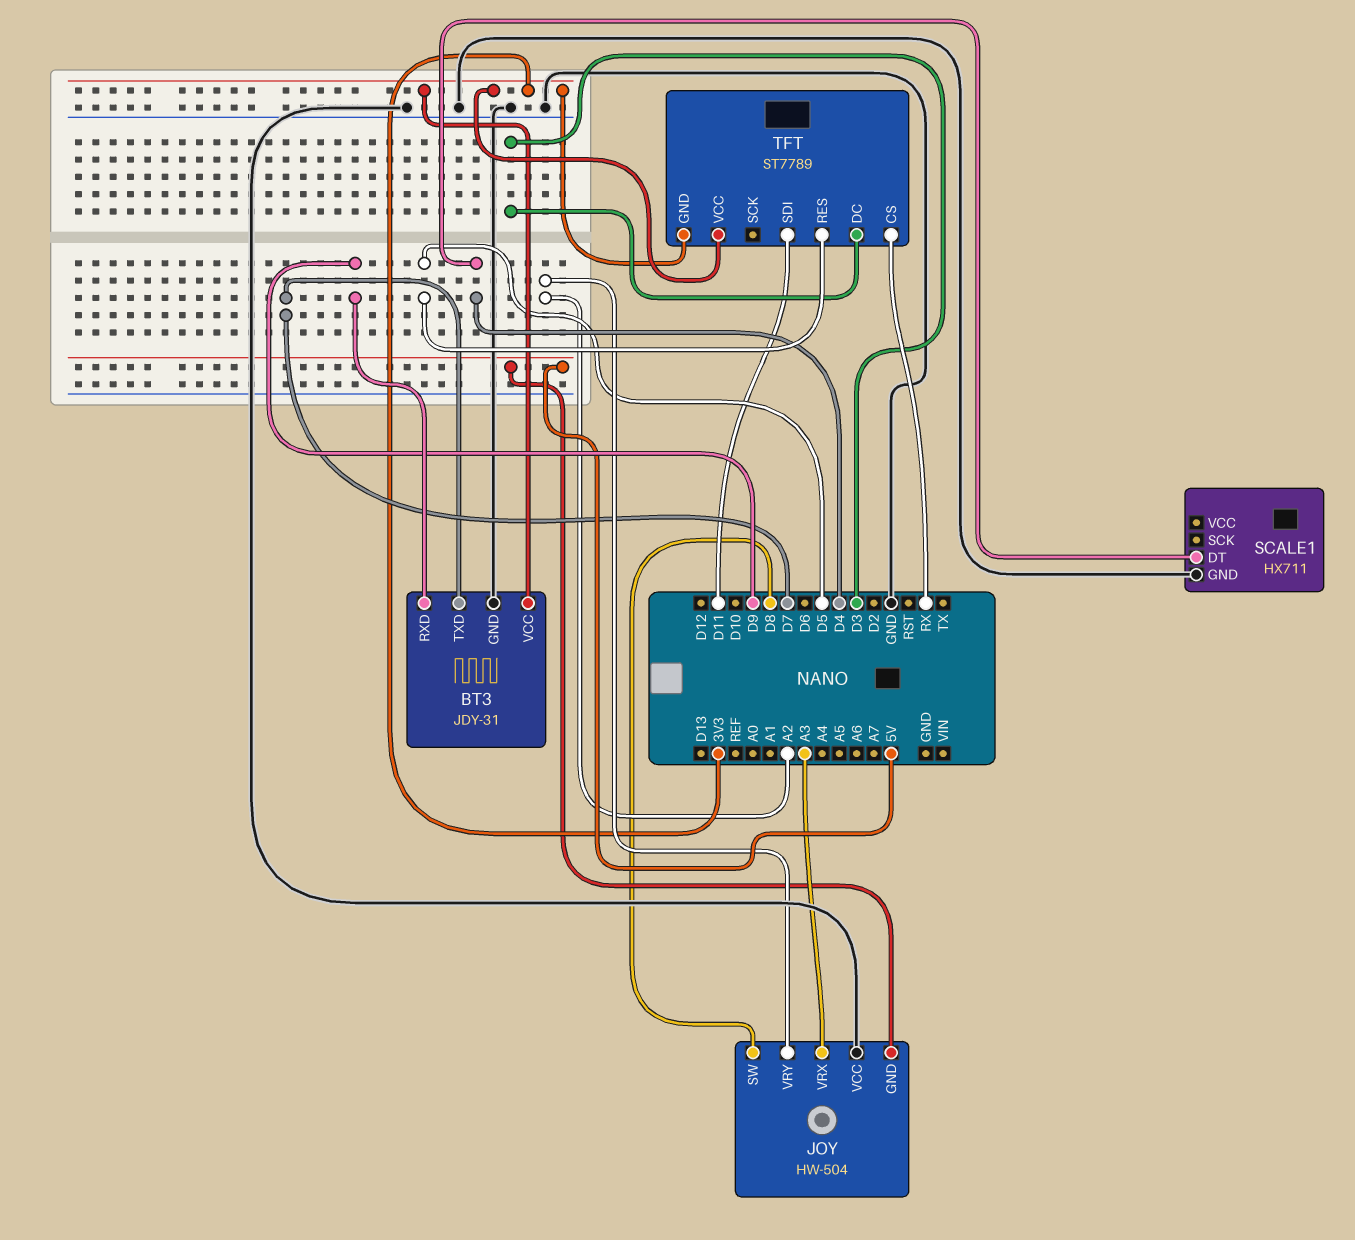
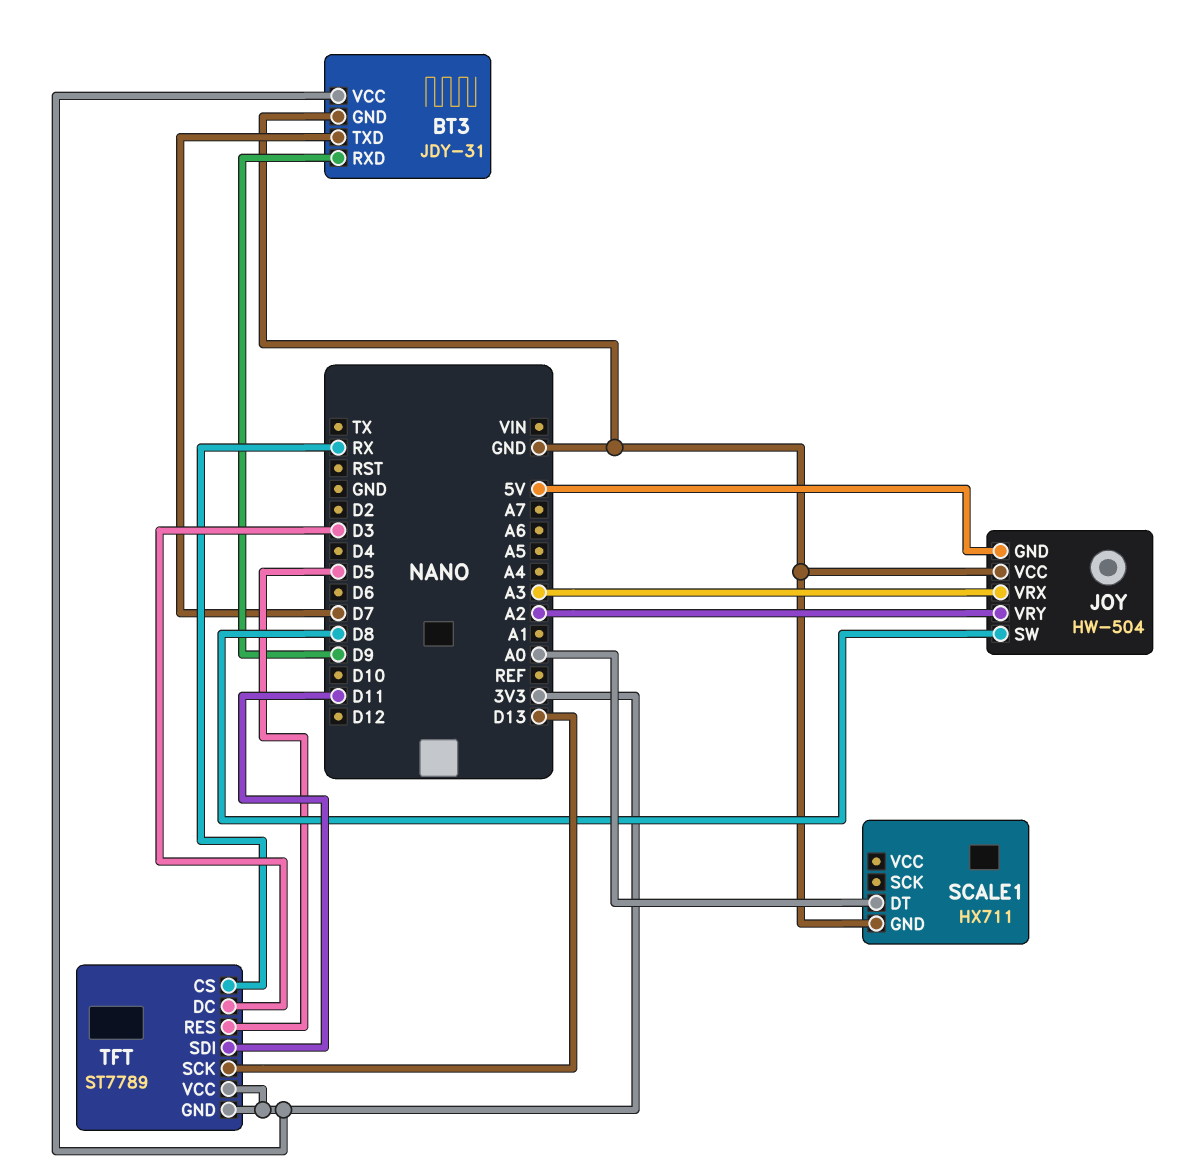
SCALE1 pin DT: D4 -> A0
TFT pin SCK: none -> D13

